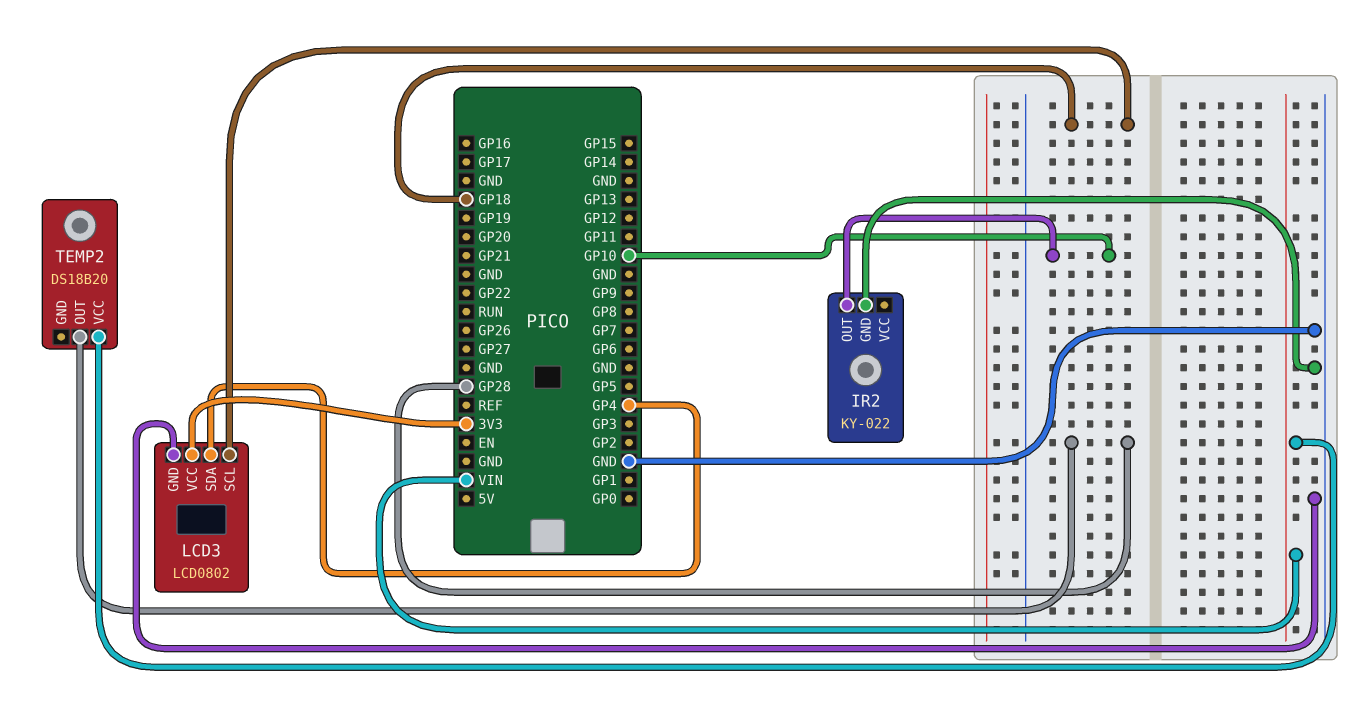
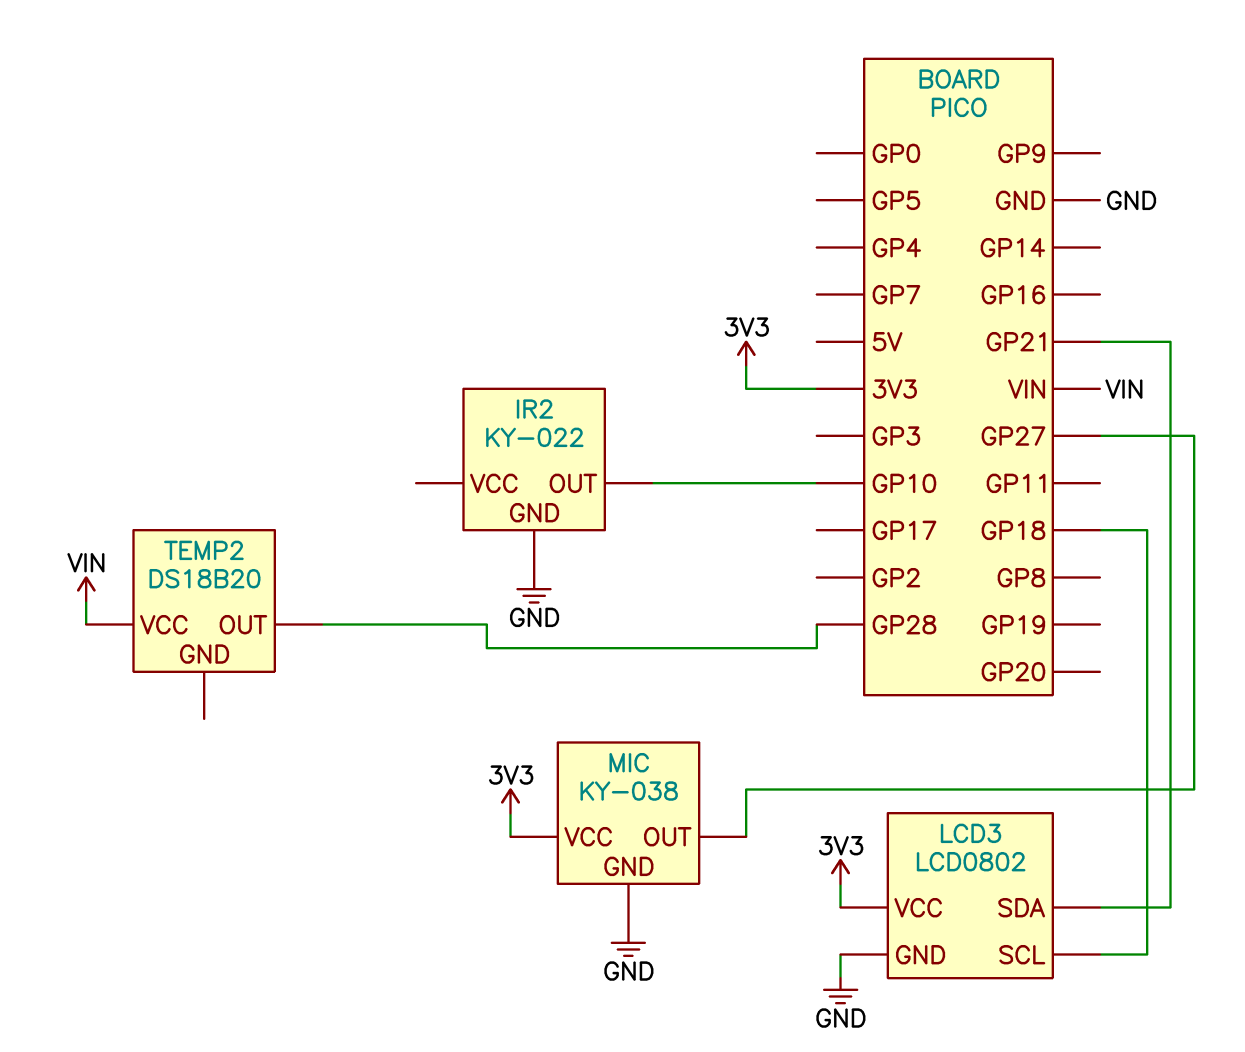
LCD3 pin SDA: GP4 -> GP21
MIC: none -> KY-038
MIC pin GND: none -> GND
MIC pin OUT: none -> GP27
MIC pin VCC: none -> 3V3

